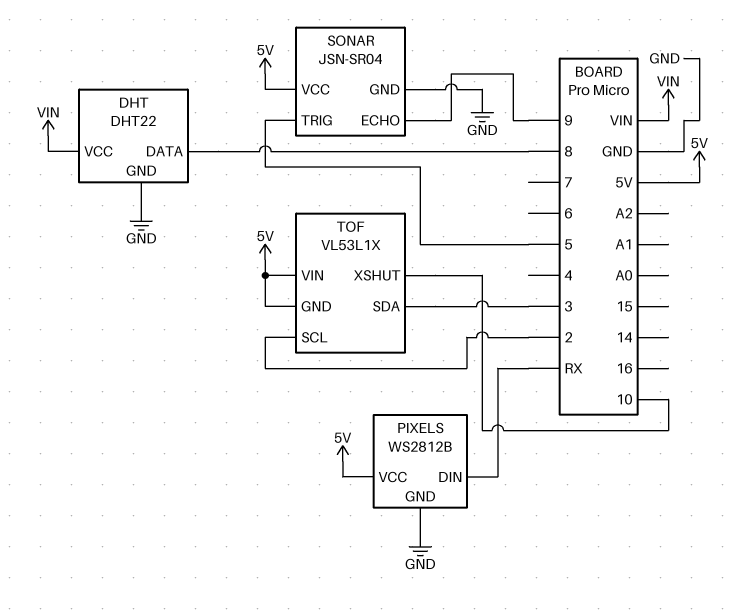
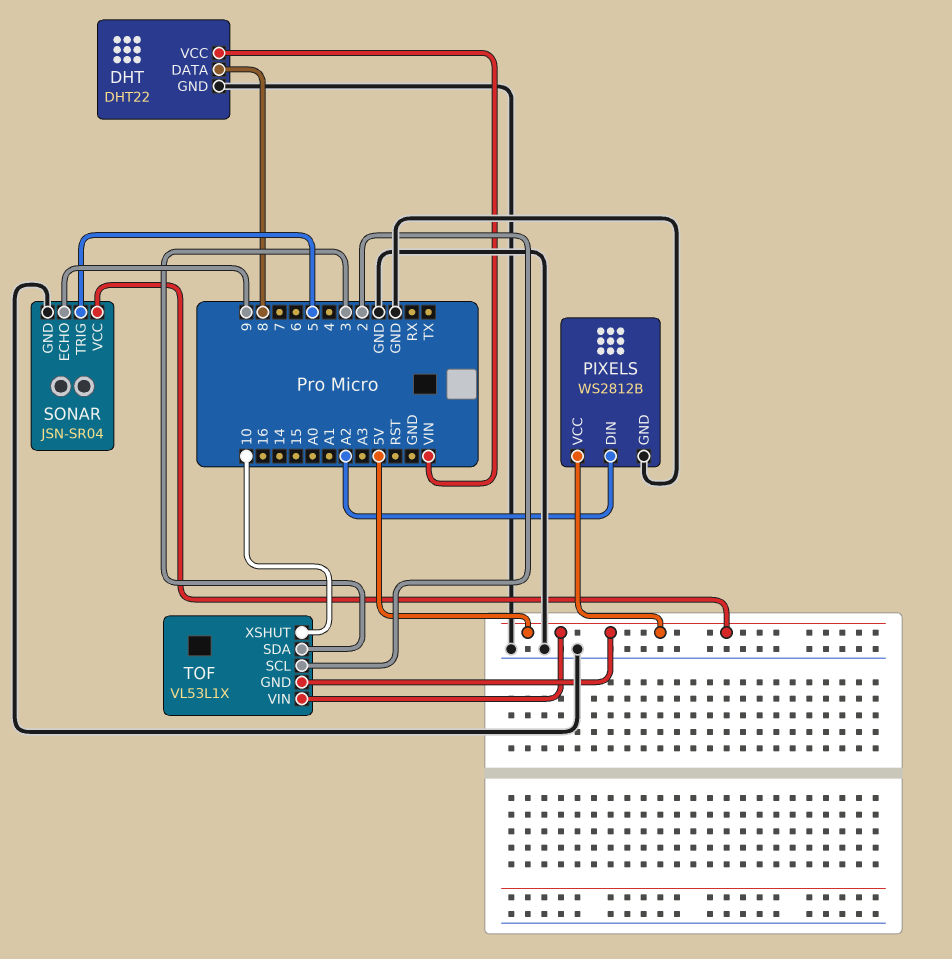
PIXELS pin DIN: RX -> A2

